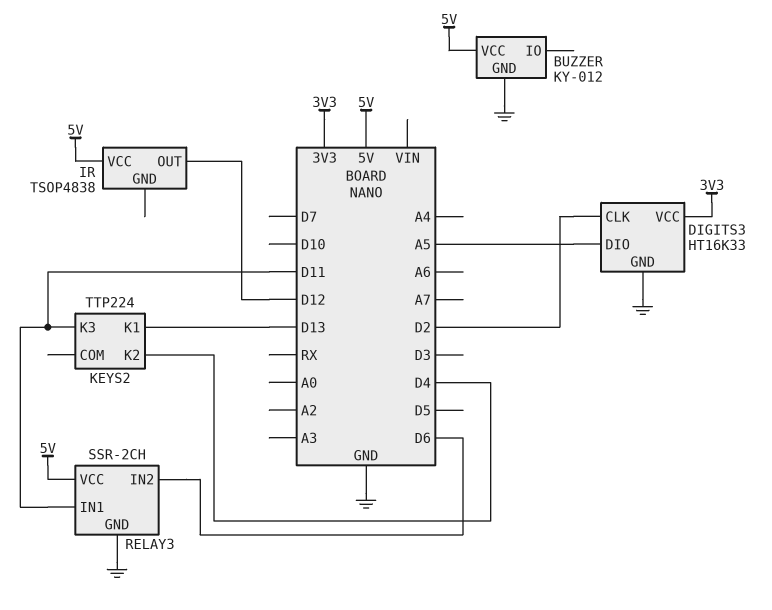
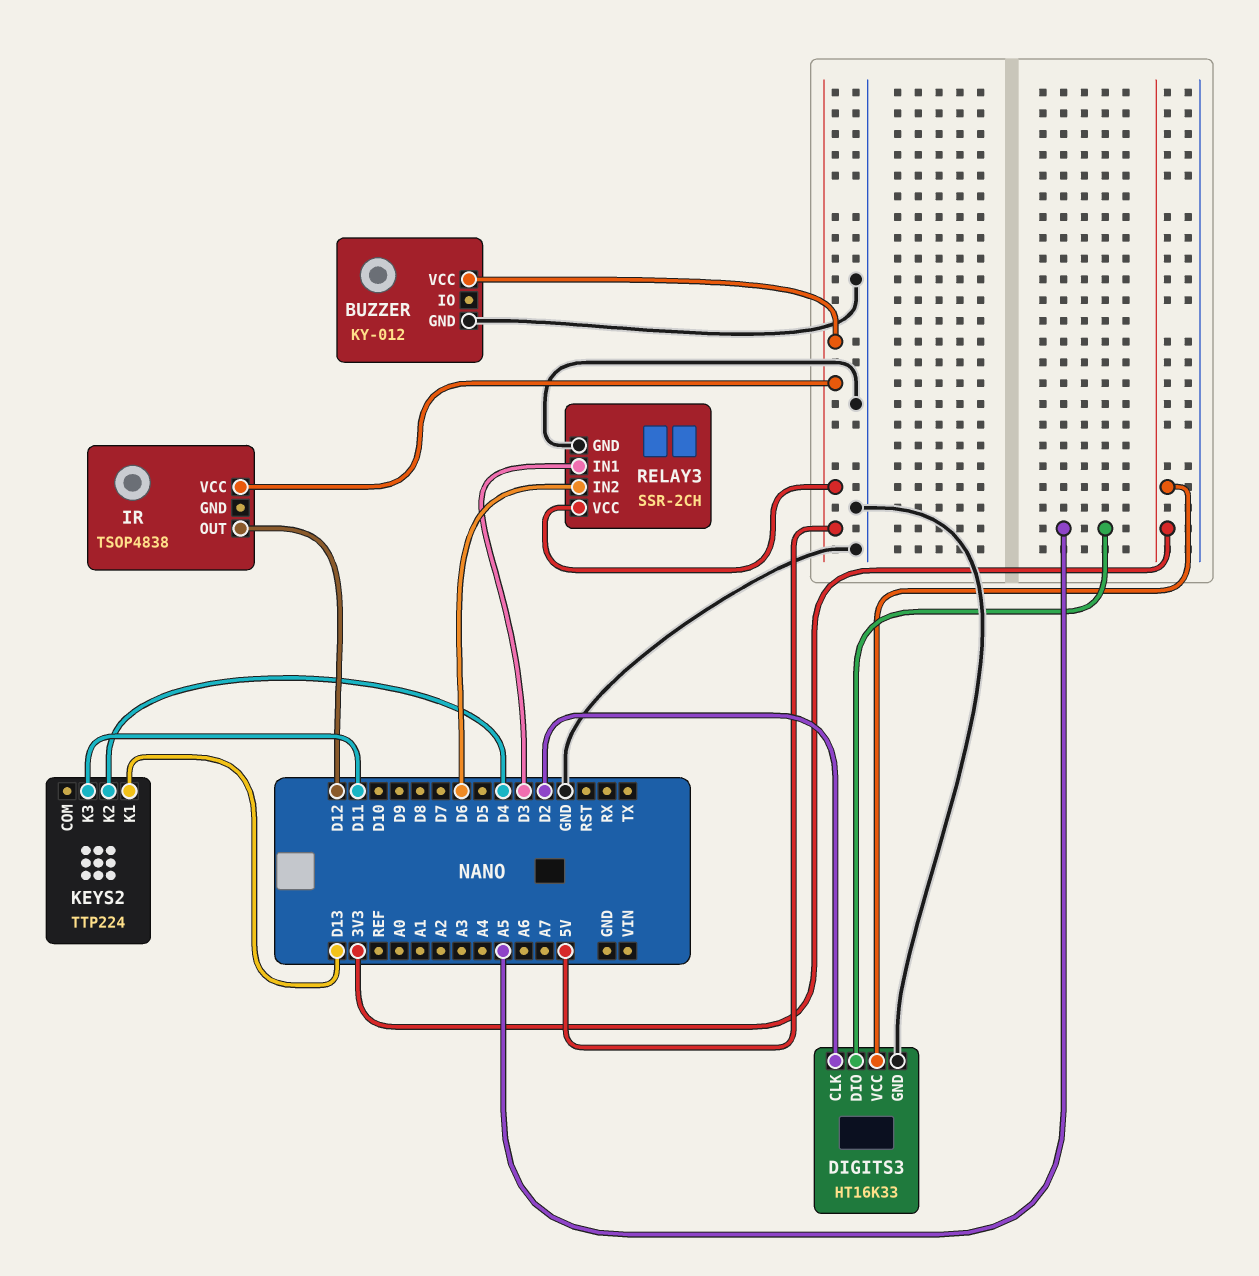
RELAY3 pin IN1: D11 -> D3

